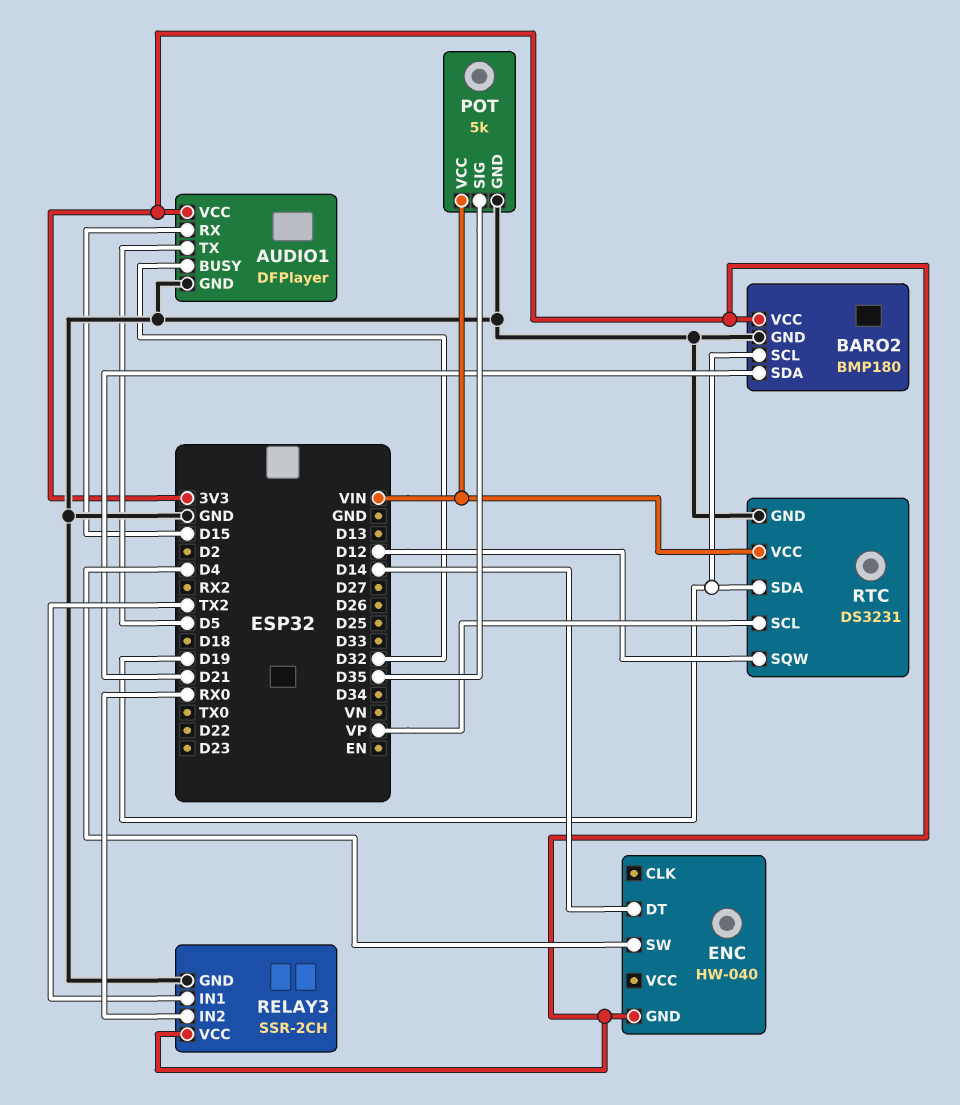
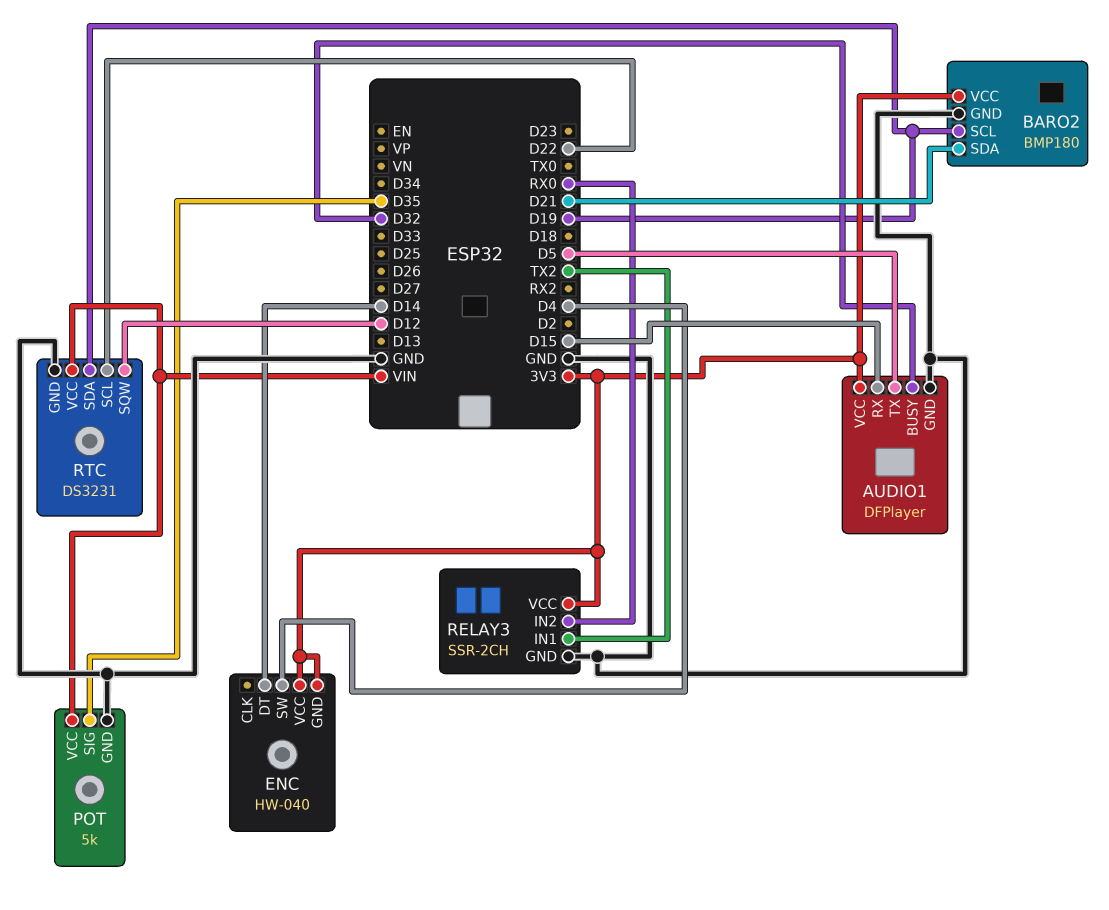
ENC pin VCC: none -> 3V3
RTC pin SCL: VP -> D22

